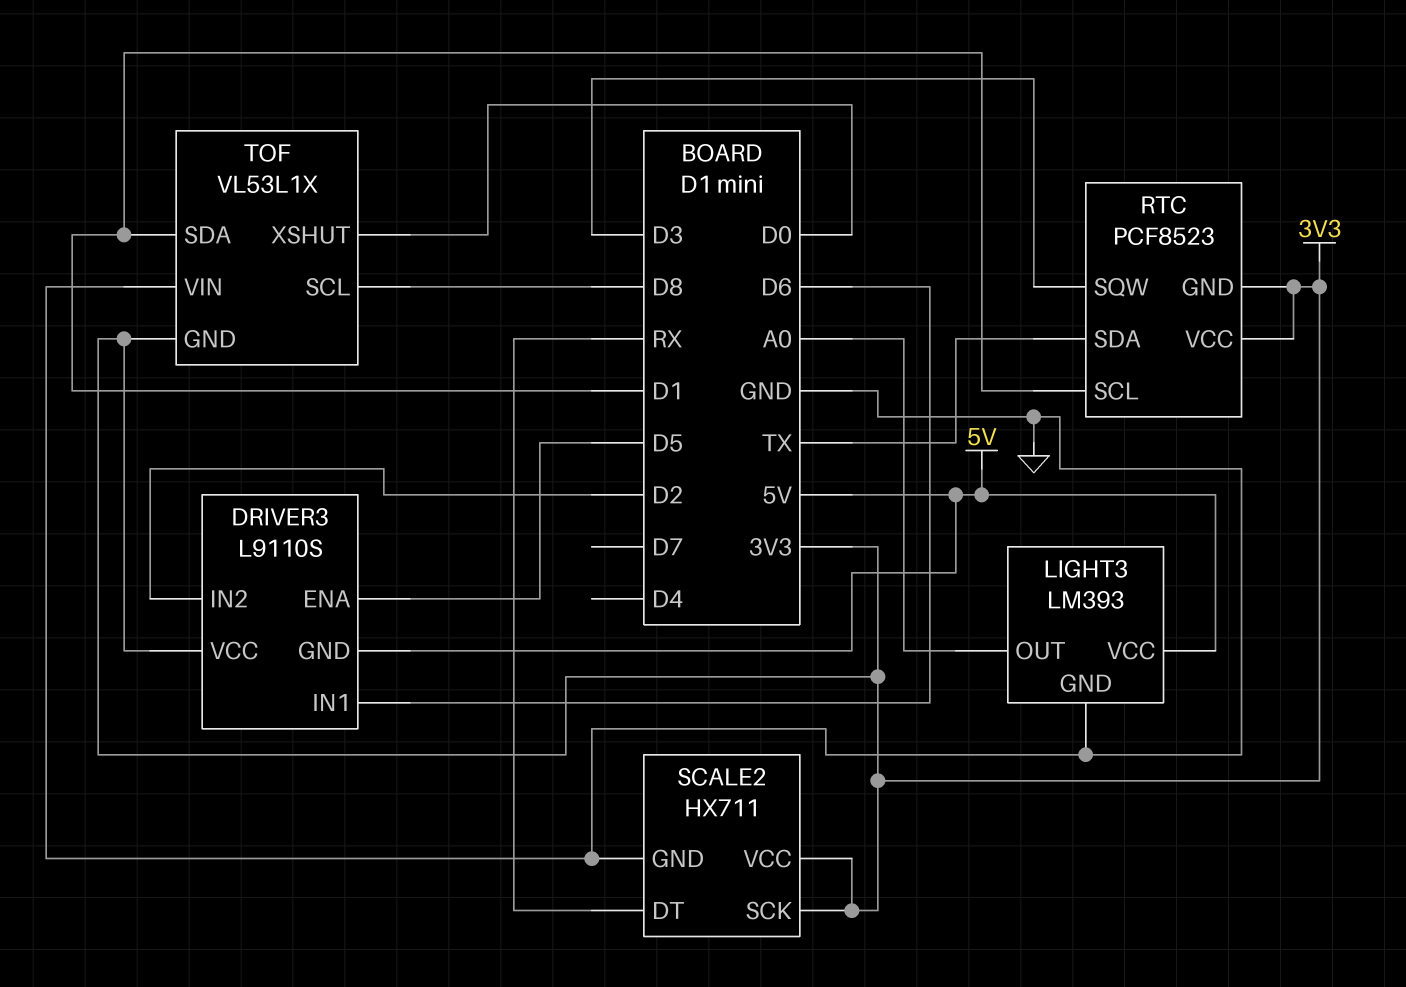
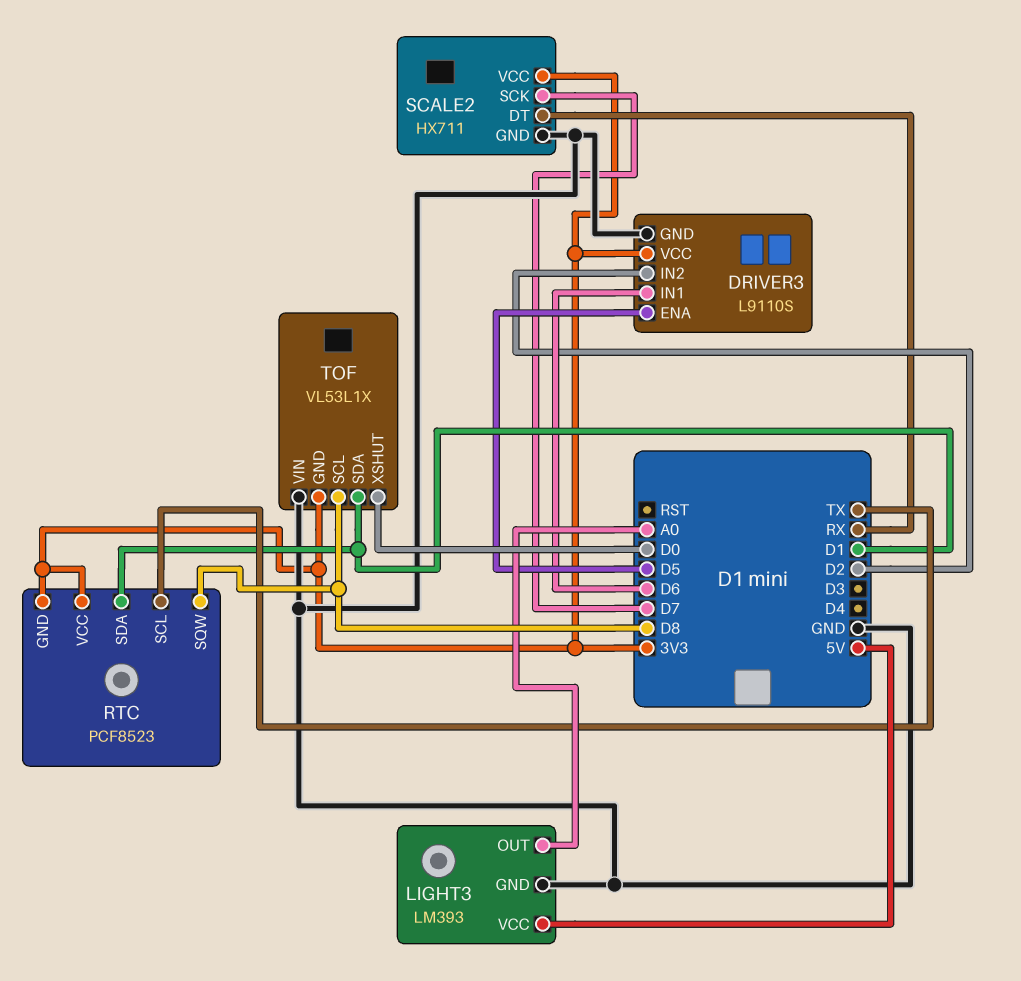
DRIVER3 pin GND: 5V -> GND
RTC pin SCL: D1 -> TX
RTC pin SDA: TX -> D1
RTC pin SQW: D3 -> D8
SCALE2 pin SCK: 3V3 -> D7

